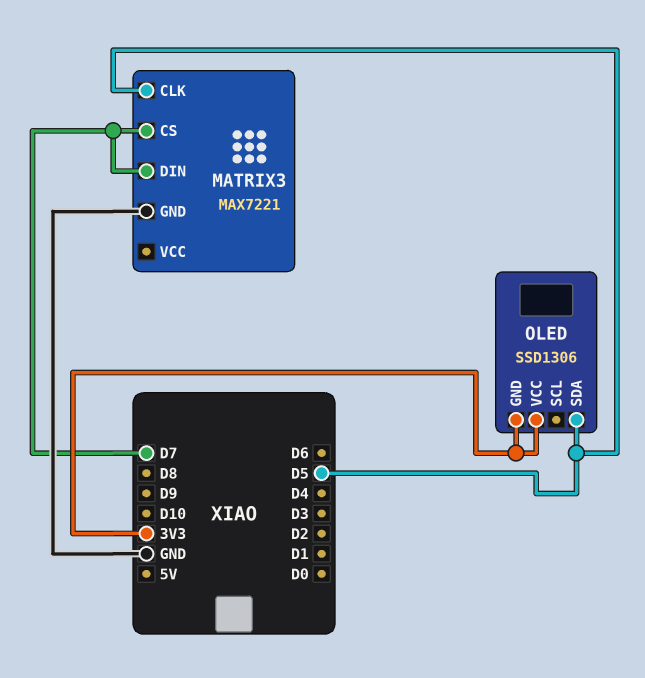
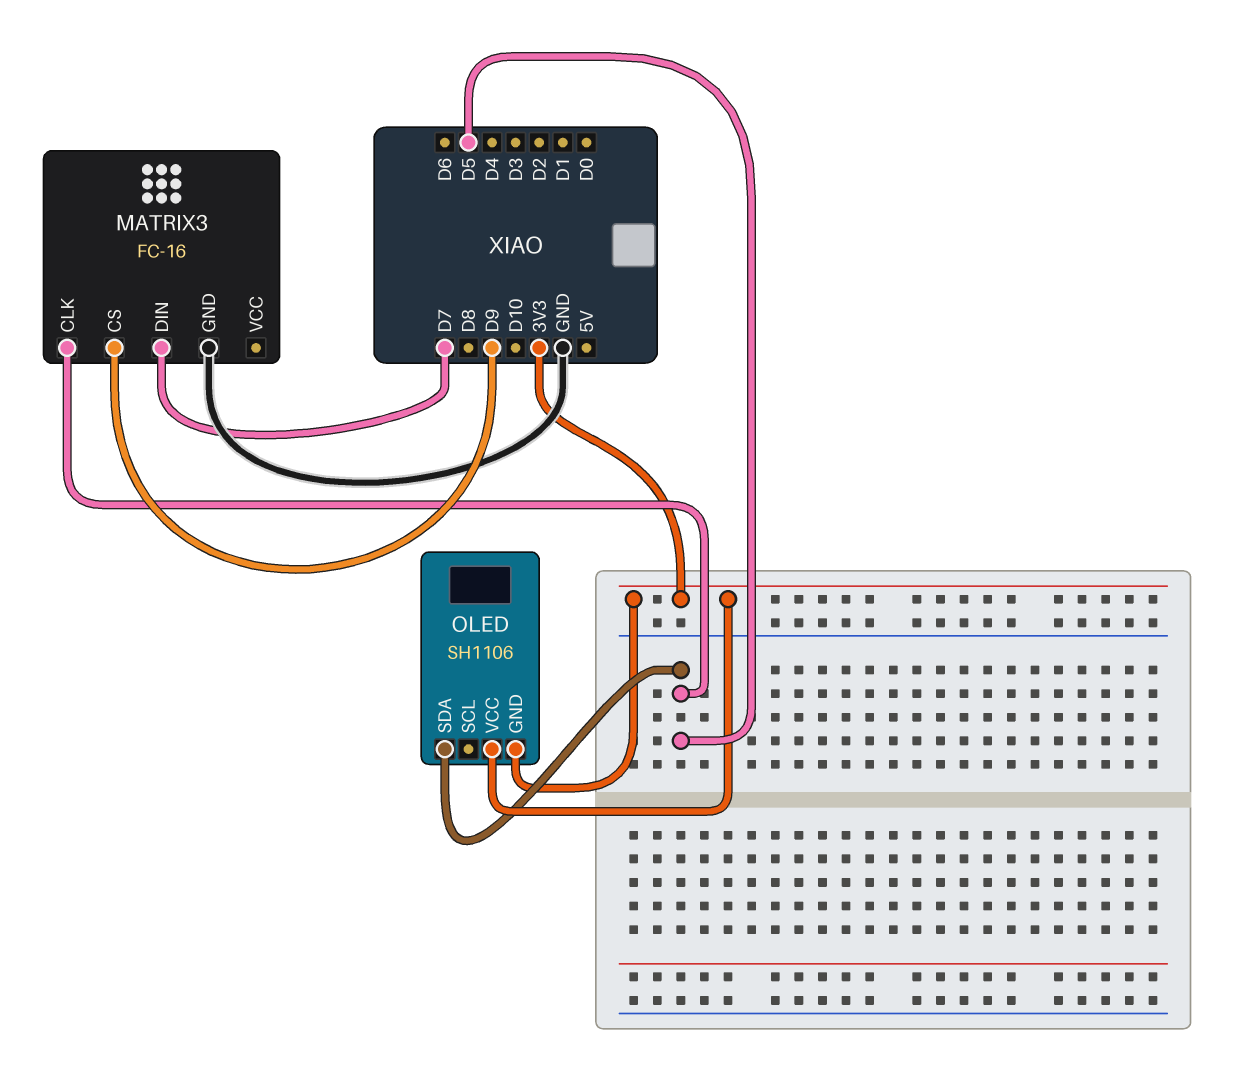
MATRIX3: MAX7221 -> FC-16
MATRIX3 pin CS: D7 -> D9
OLED: SSD1306 -> SH1106

